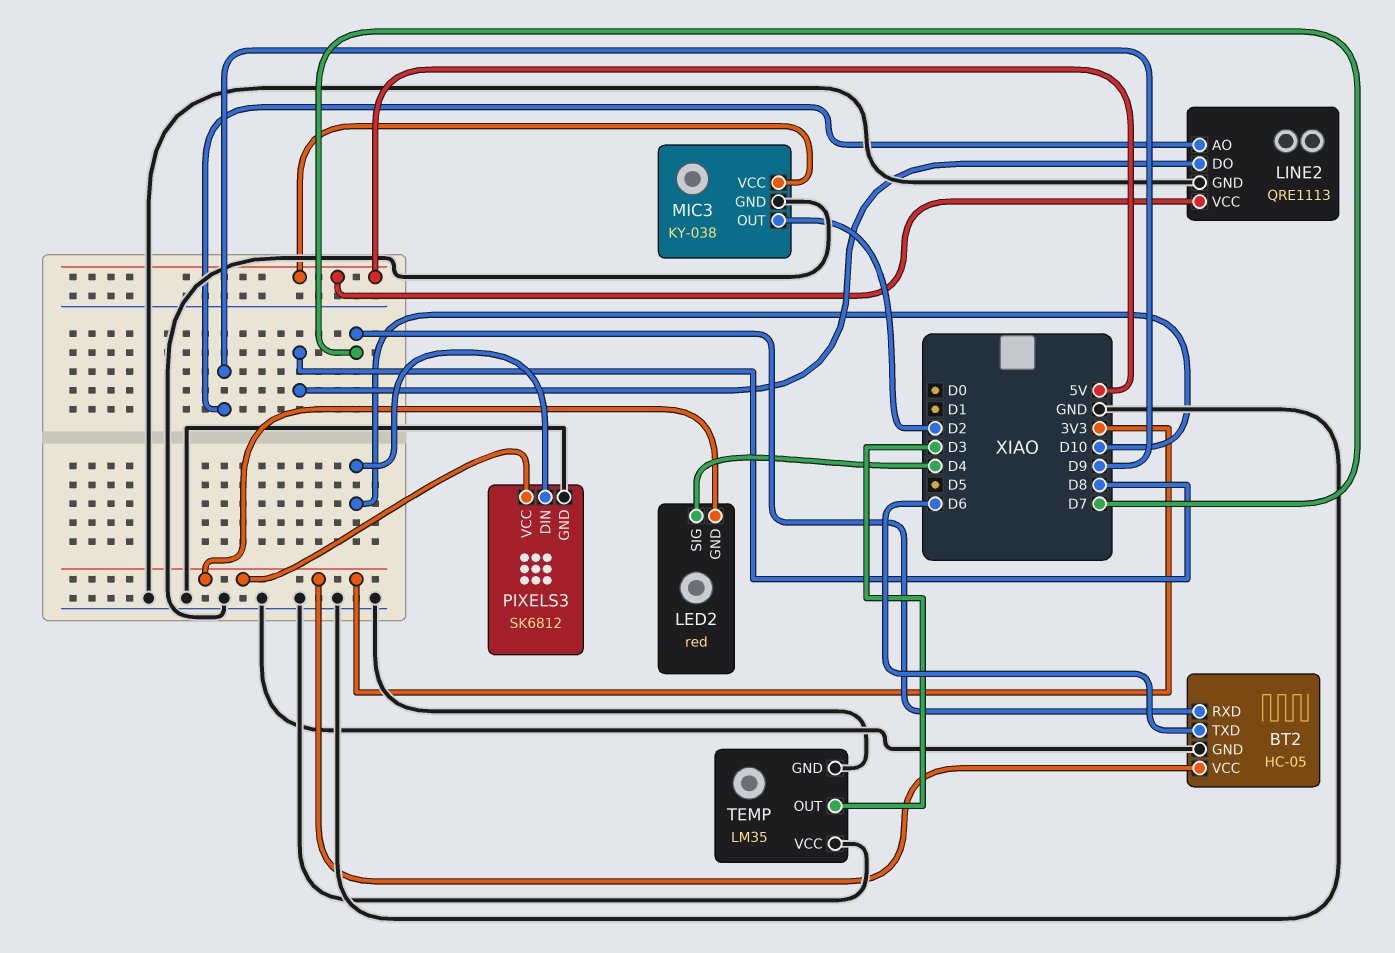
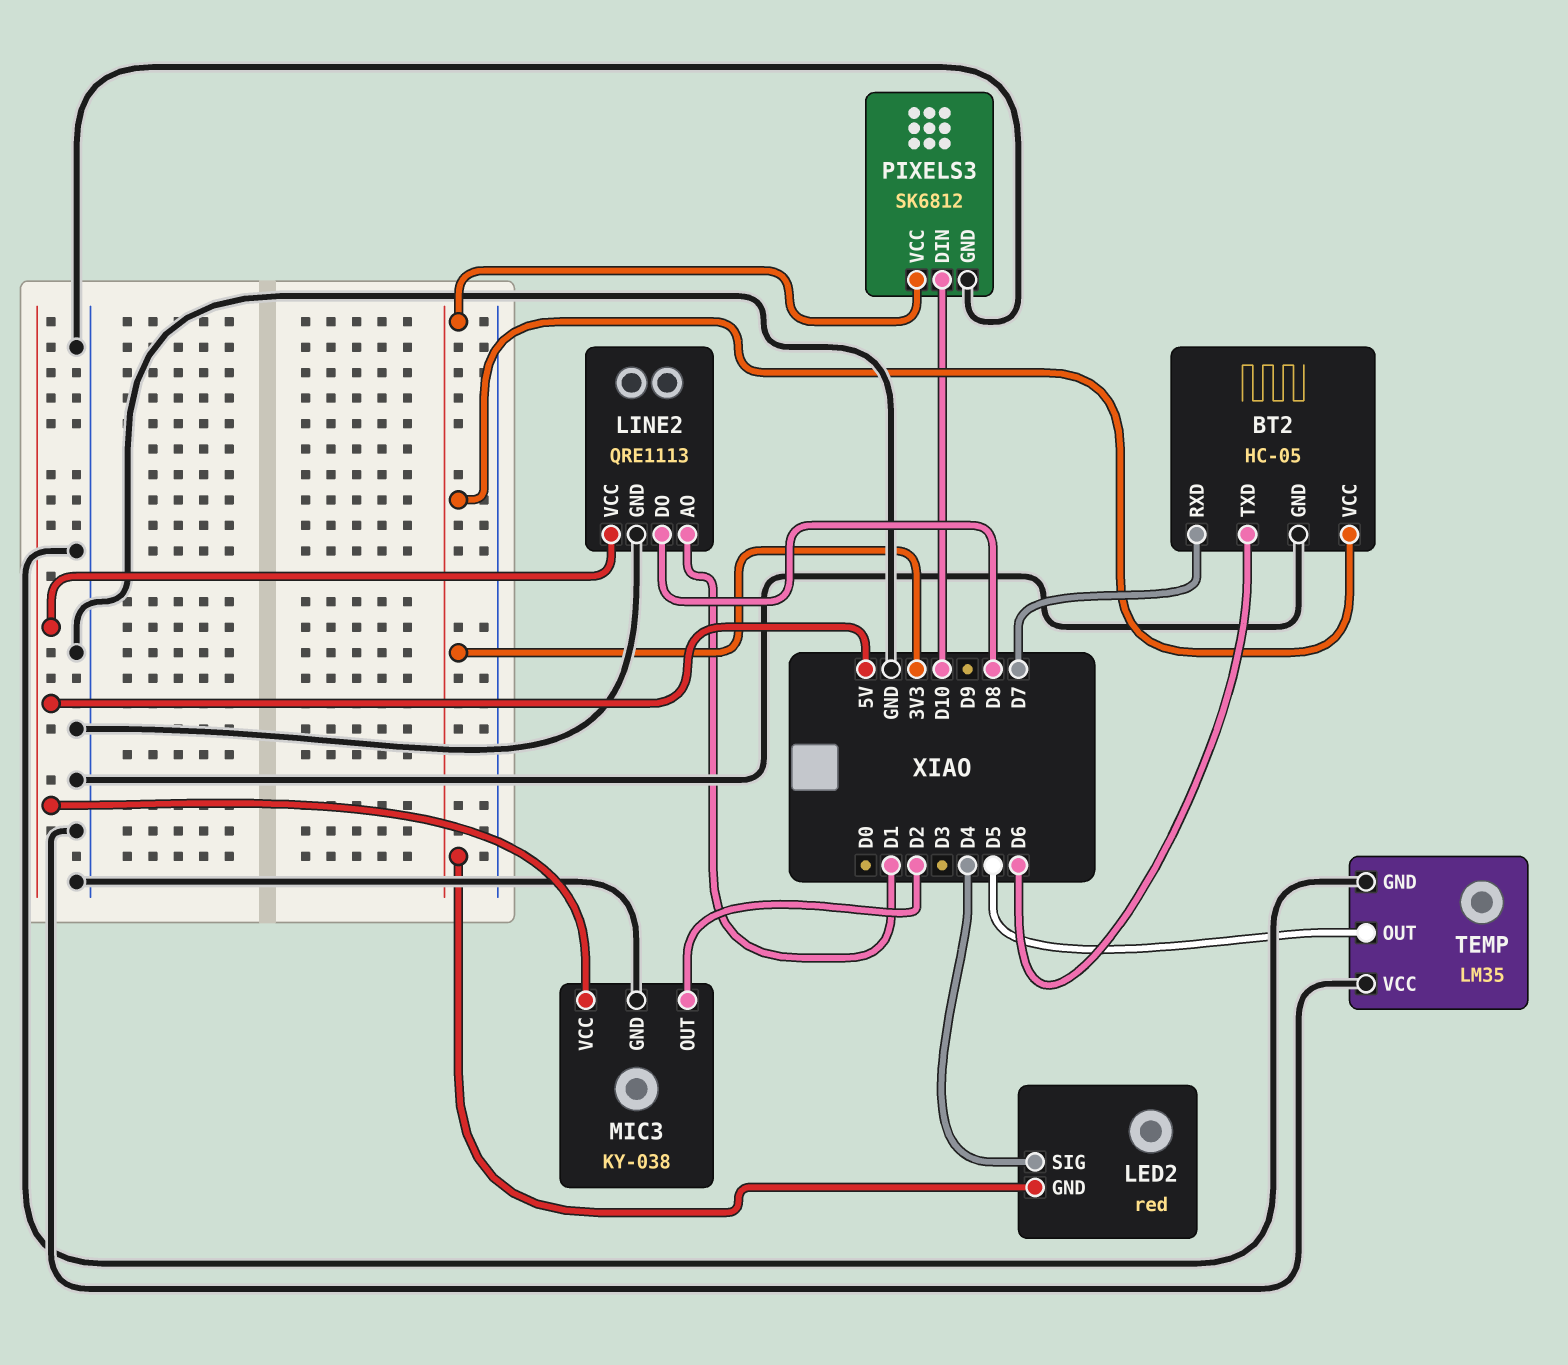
LINE2 pin AO: D9 -> D1
TEMP pin OUT: D3 -> D5

